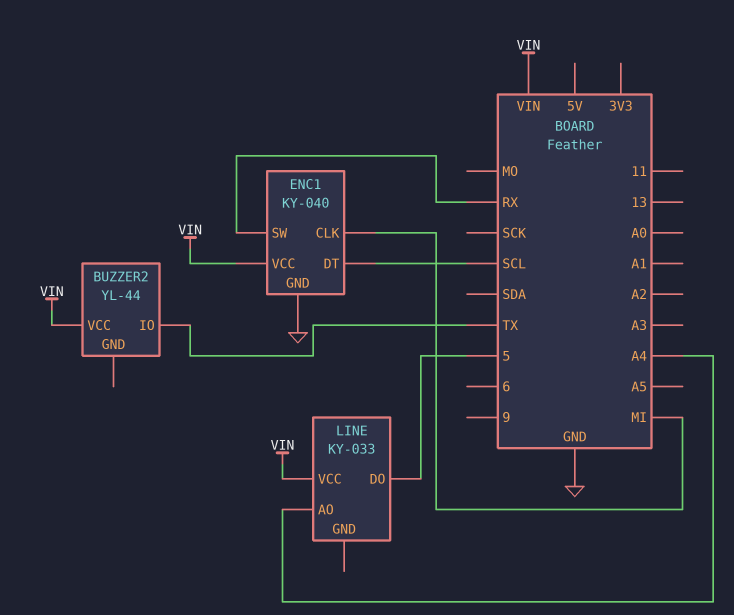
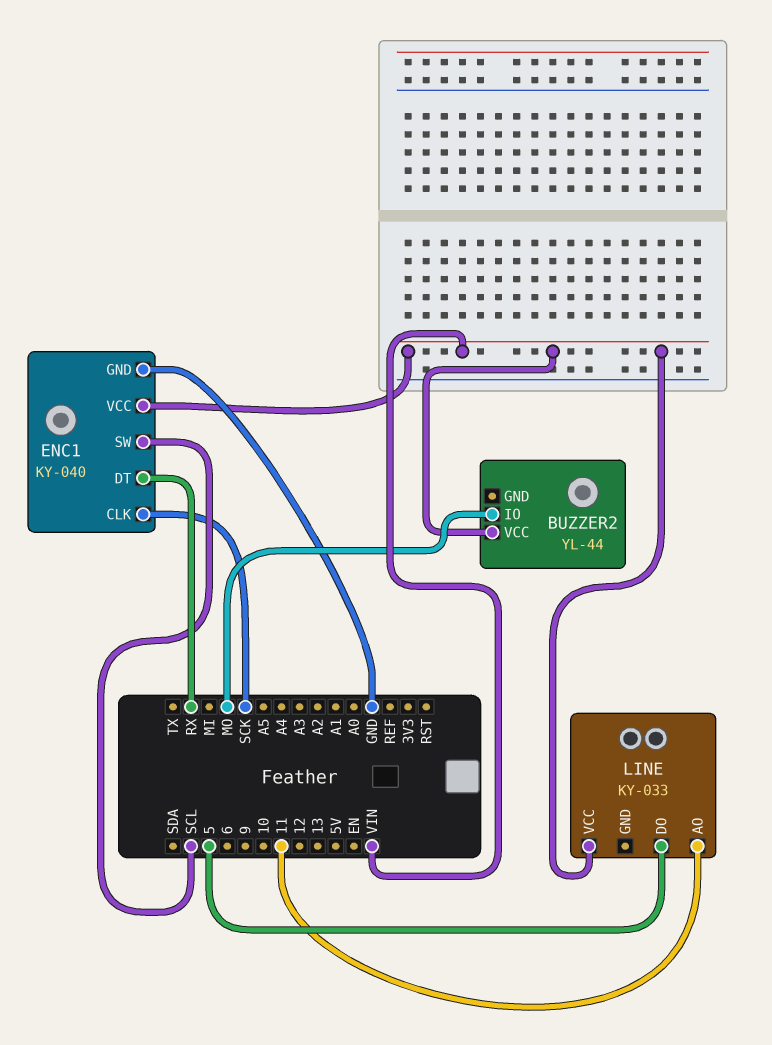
BUZZER2 pin IO: TX -> MO
ENC1 pin CLK: MI -> SCK
ENC1 pin DT: SCL -> RX
ENC1 pin SW: RX -> SCL
LINE pin AO: A4 -> 11

